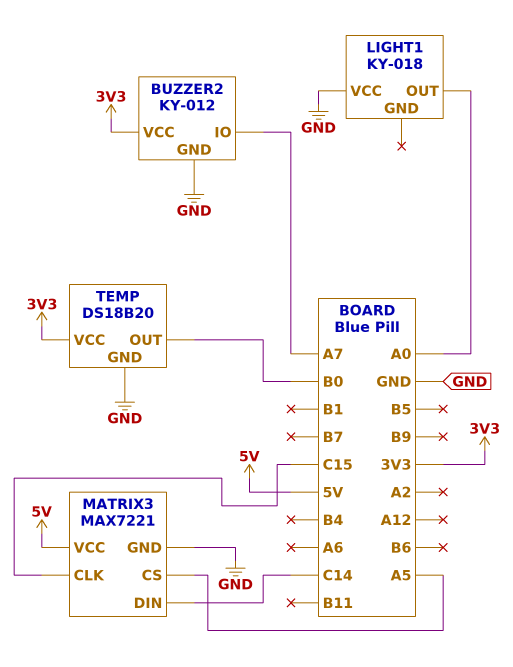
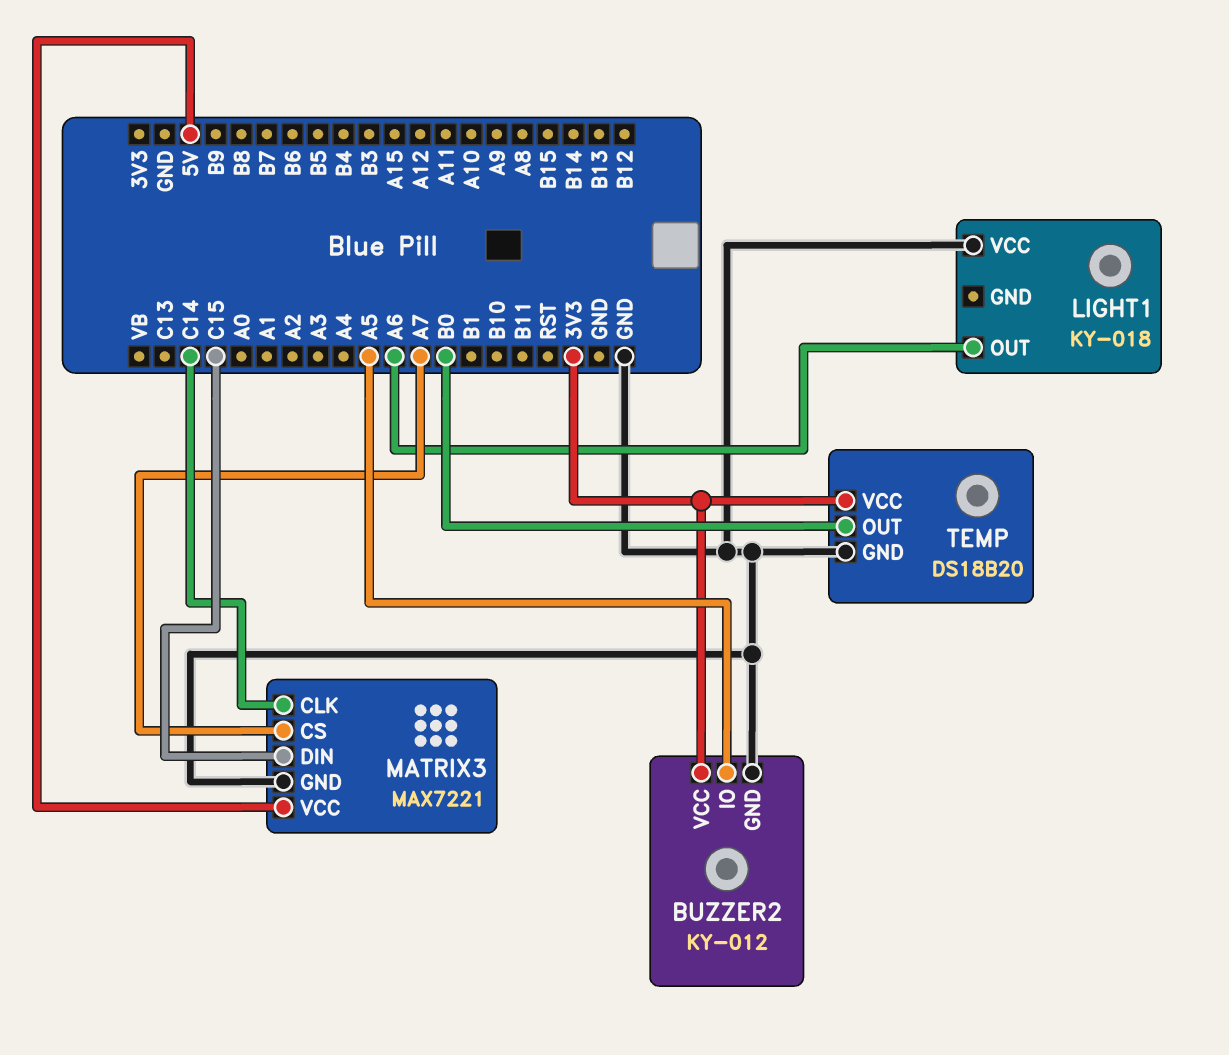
BUZZER2 pin IO: A7 -> A5
LIGHT1 pin OUT: A0 -> A6
MATRIX3 pin CLK: C15 -> C14
MATRIX3 pin CS: A5 -> A7
MATRIX3 pin DIN: C14 -> C15

